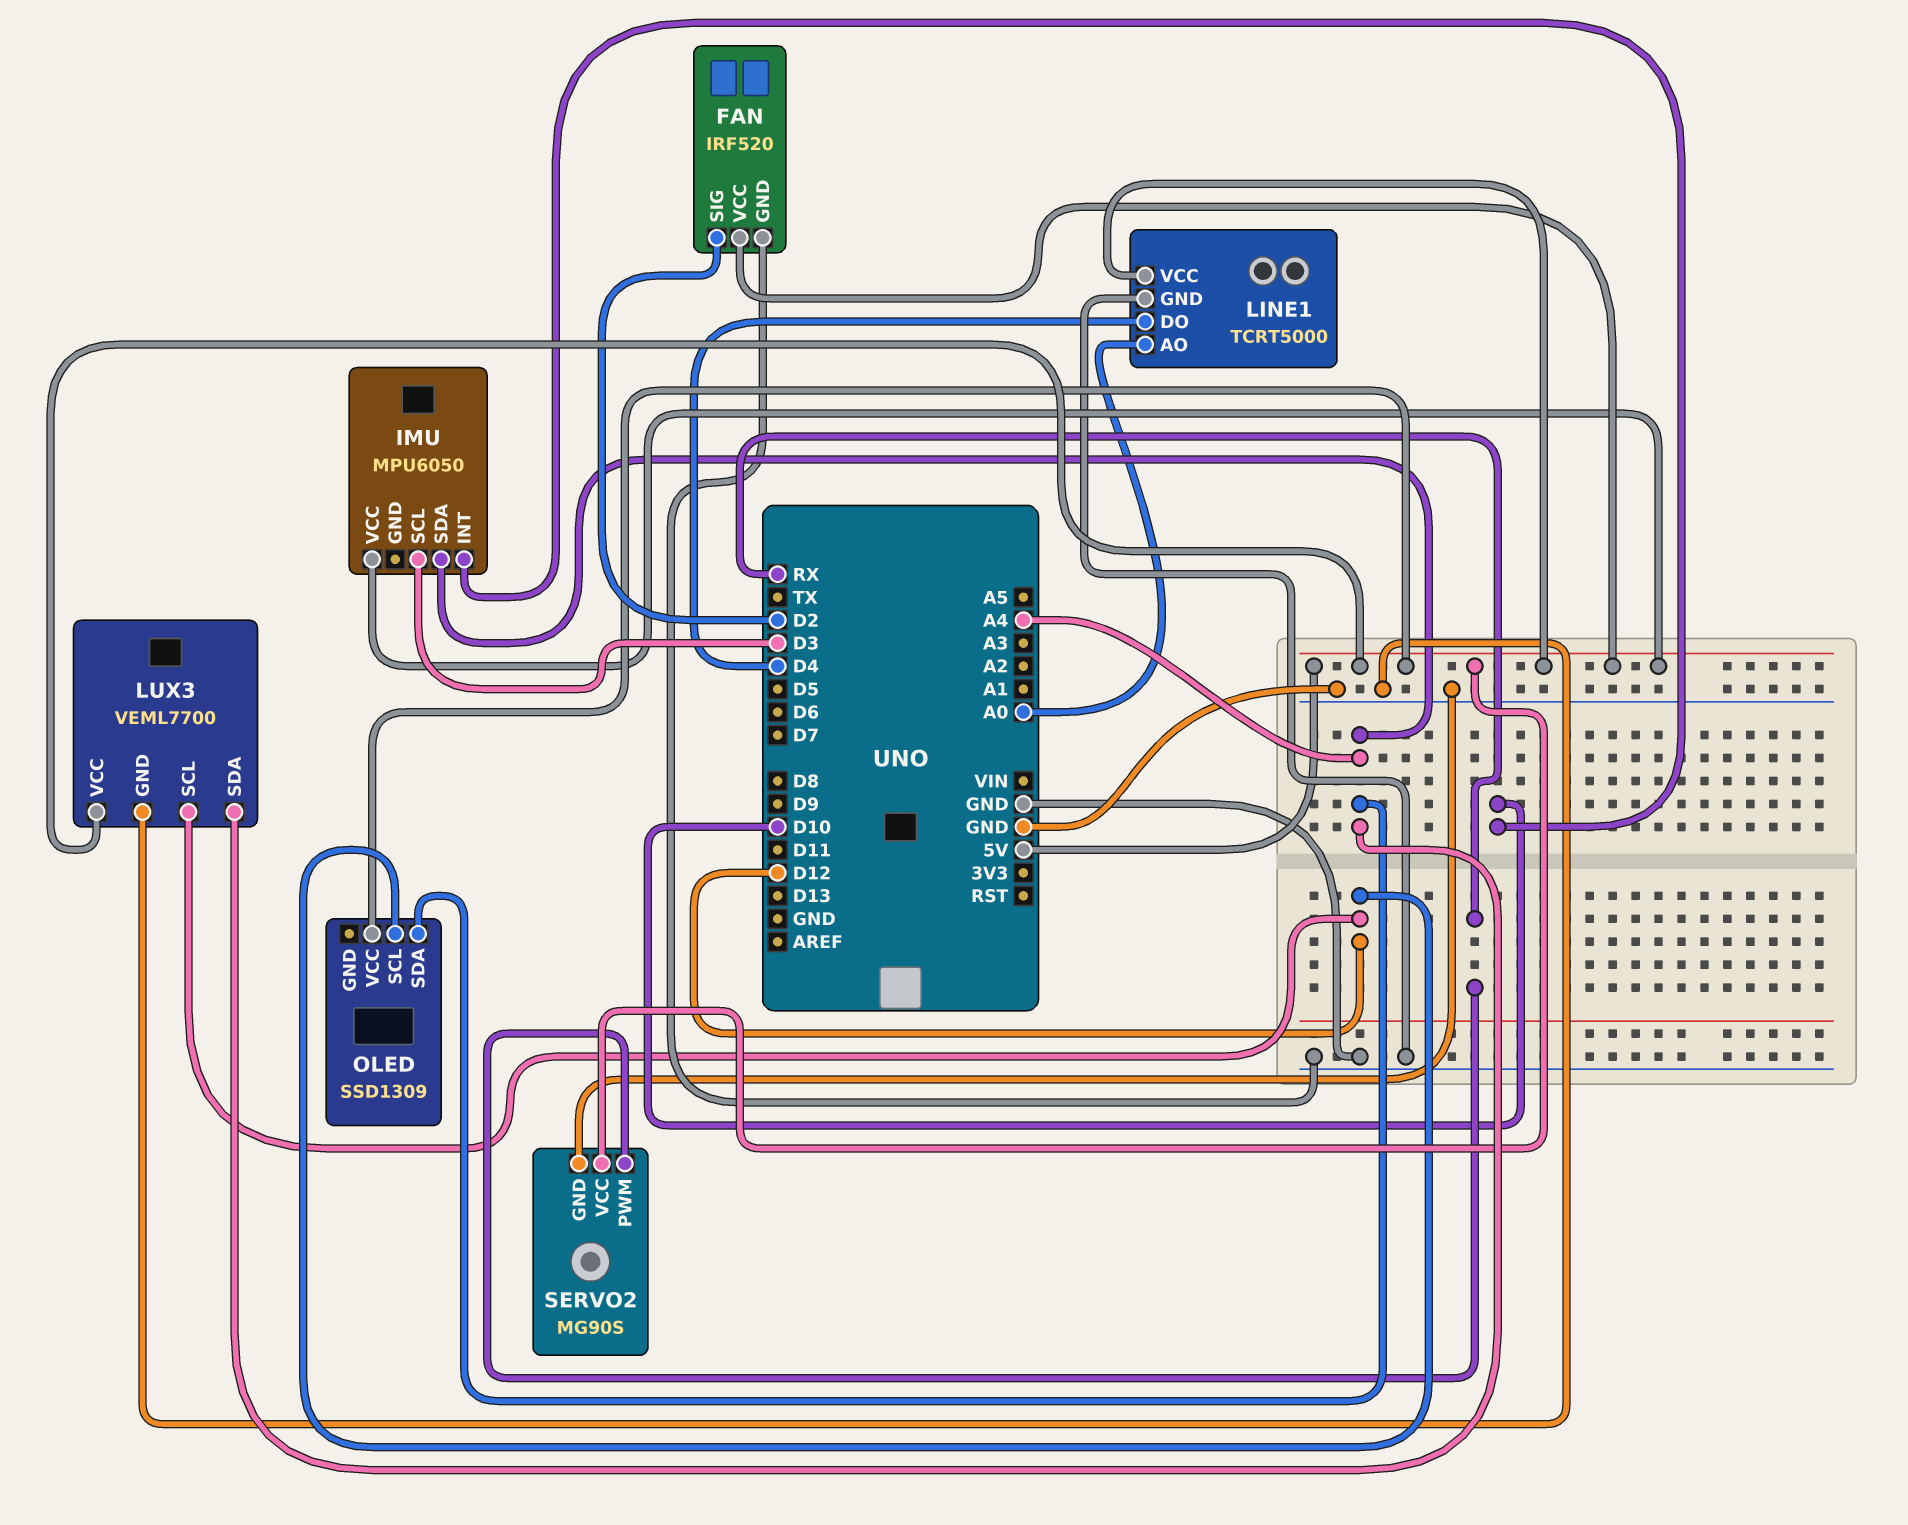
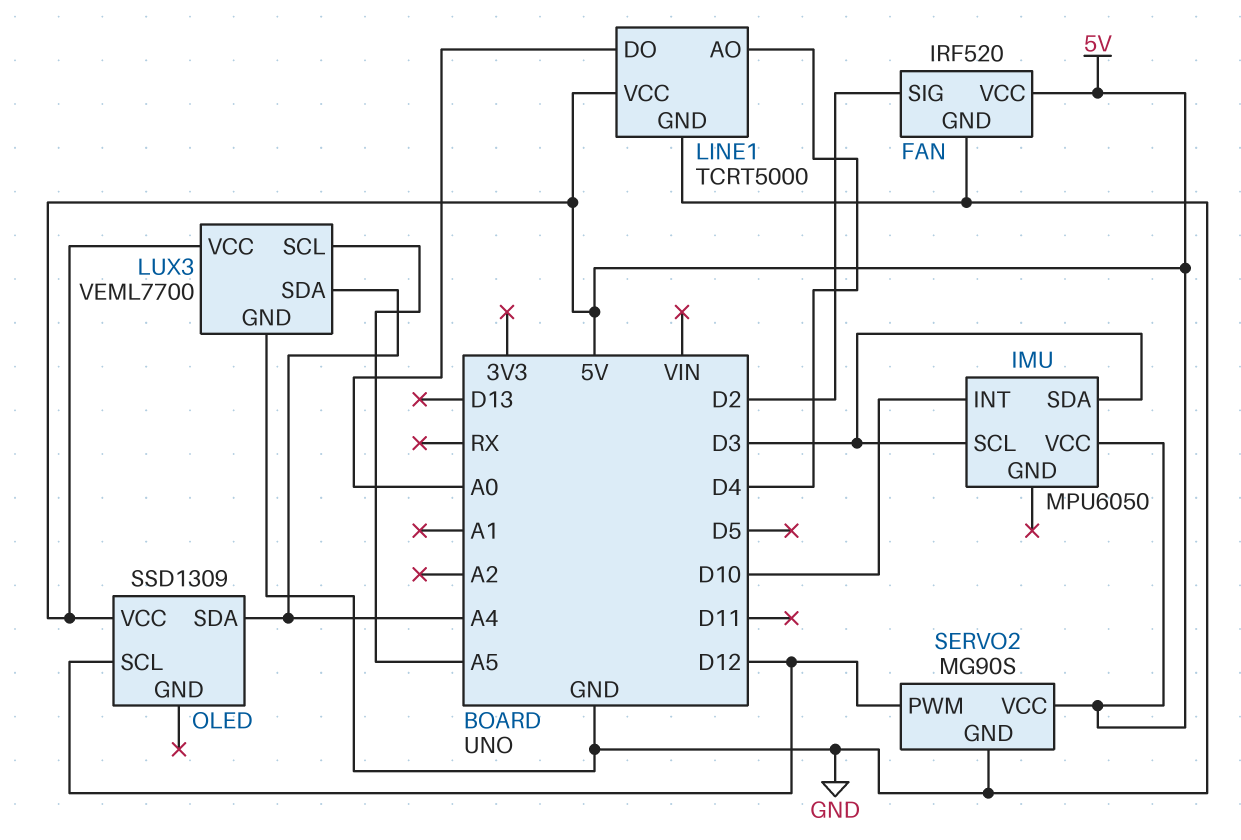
IMU pin SDA: A4 -> D3
LINE1 pin AO: A0 -> D4
LINE1 pin DO: D4 -> A0
LUX3 pin SCL: D12 -> A5
SERVO2 pin PWM: RX -> D12

